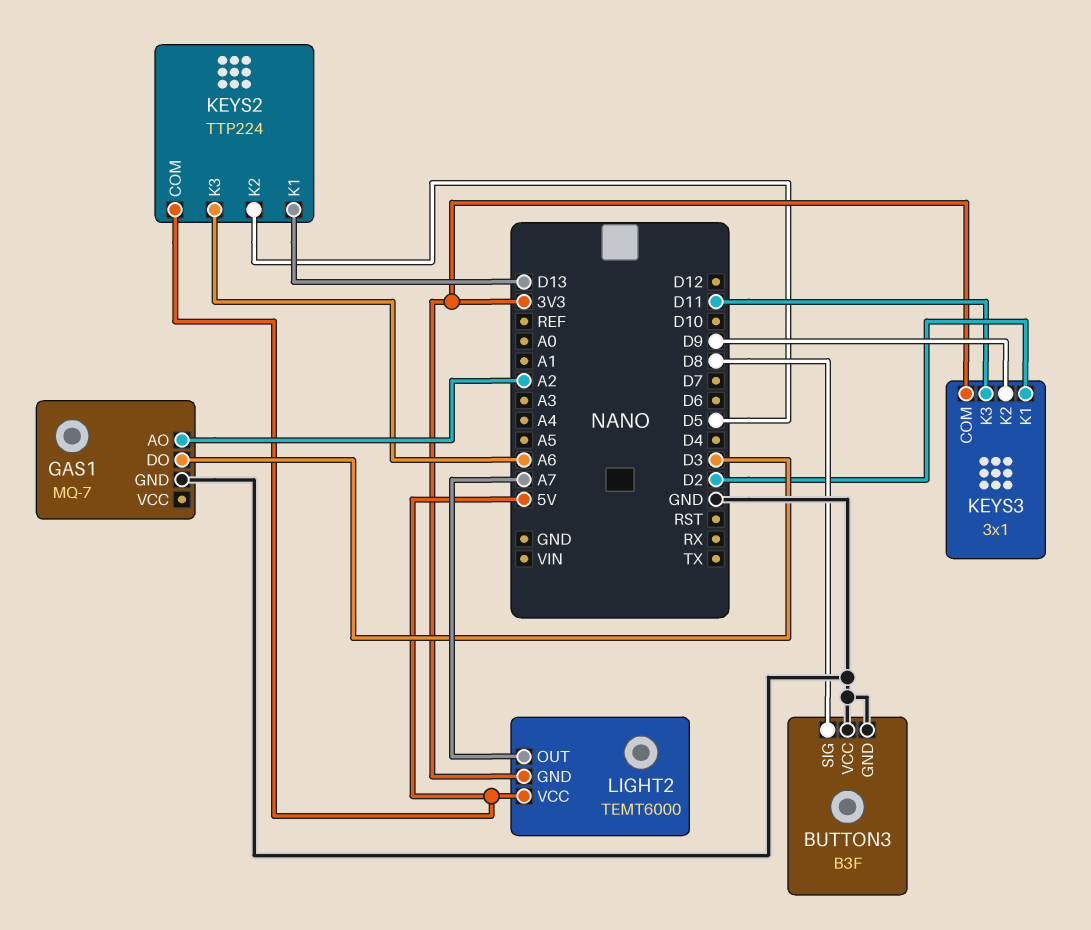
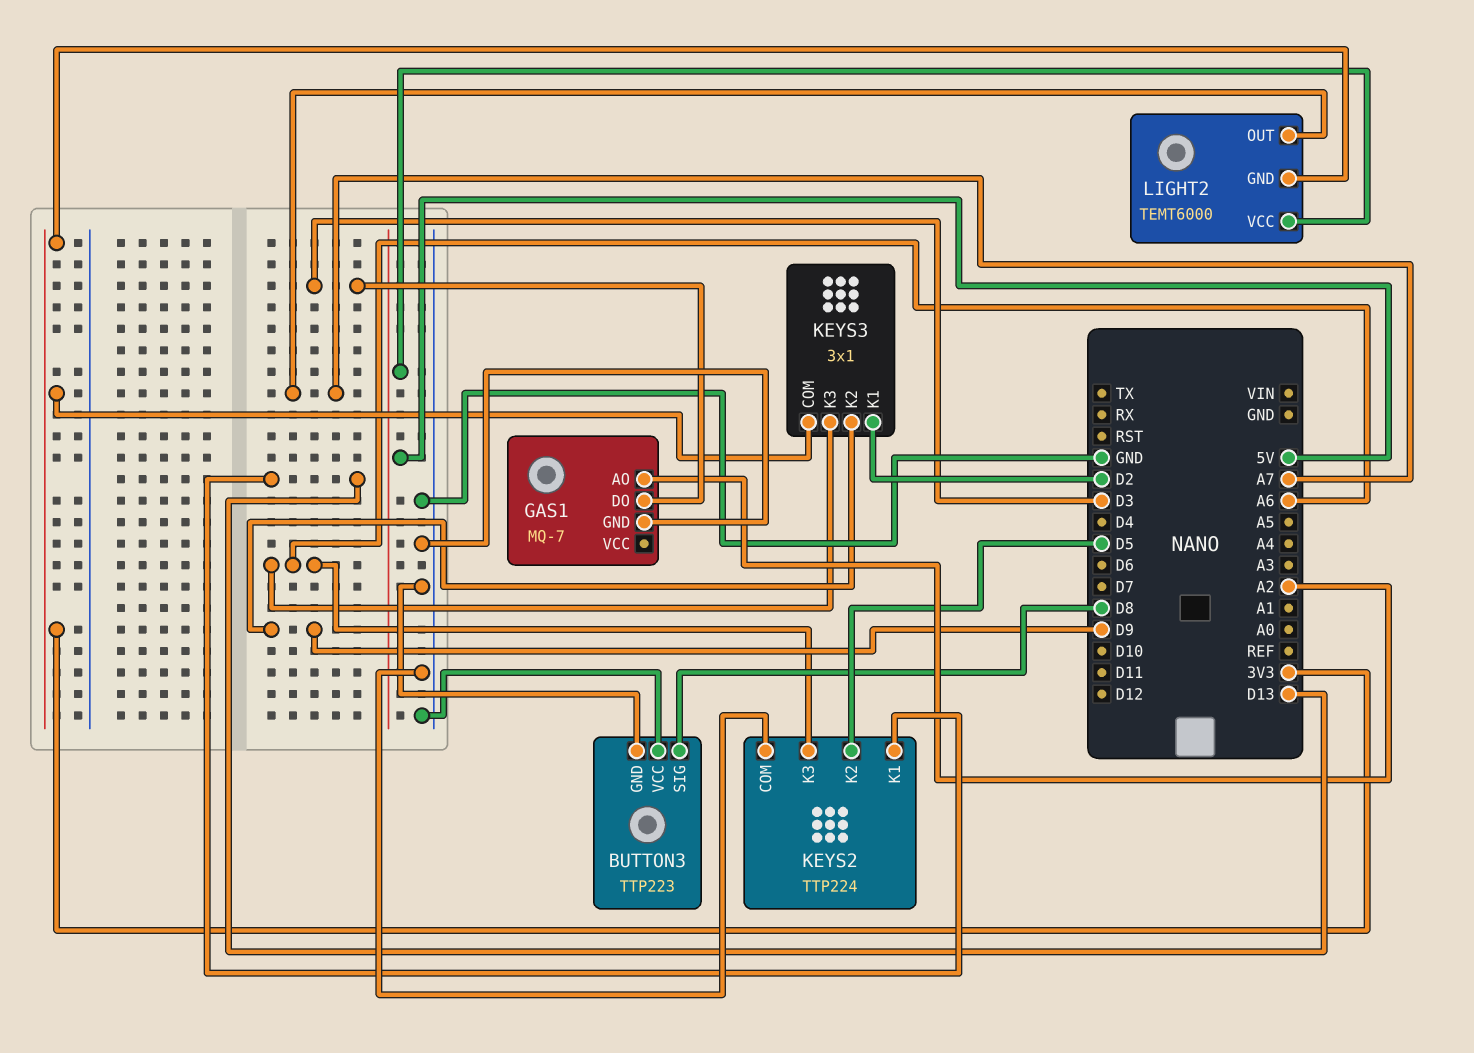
BUTTON3: B3F -> TTP223
KEYS2 pin COM: 5V -> GND
KEYS3 pin K3: D11 -> A6

